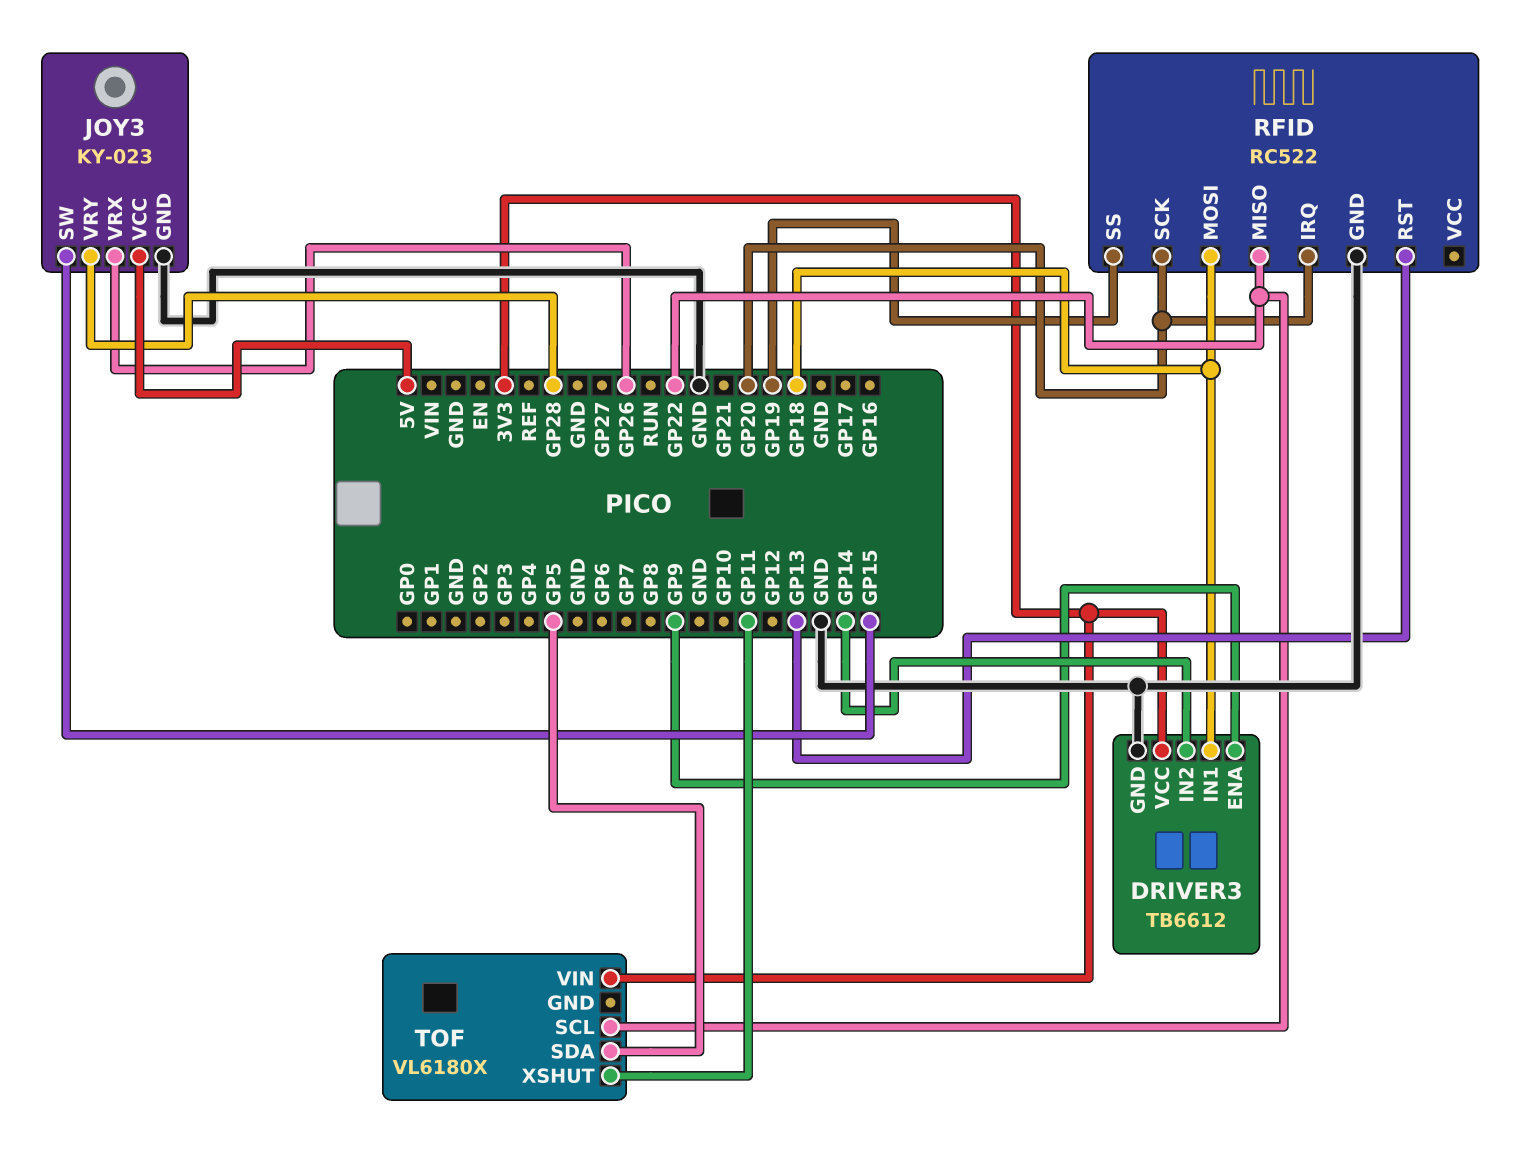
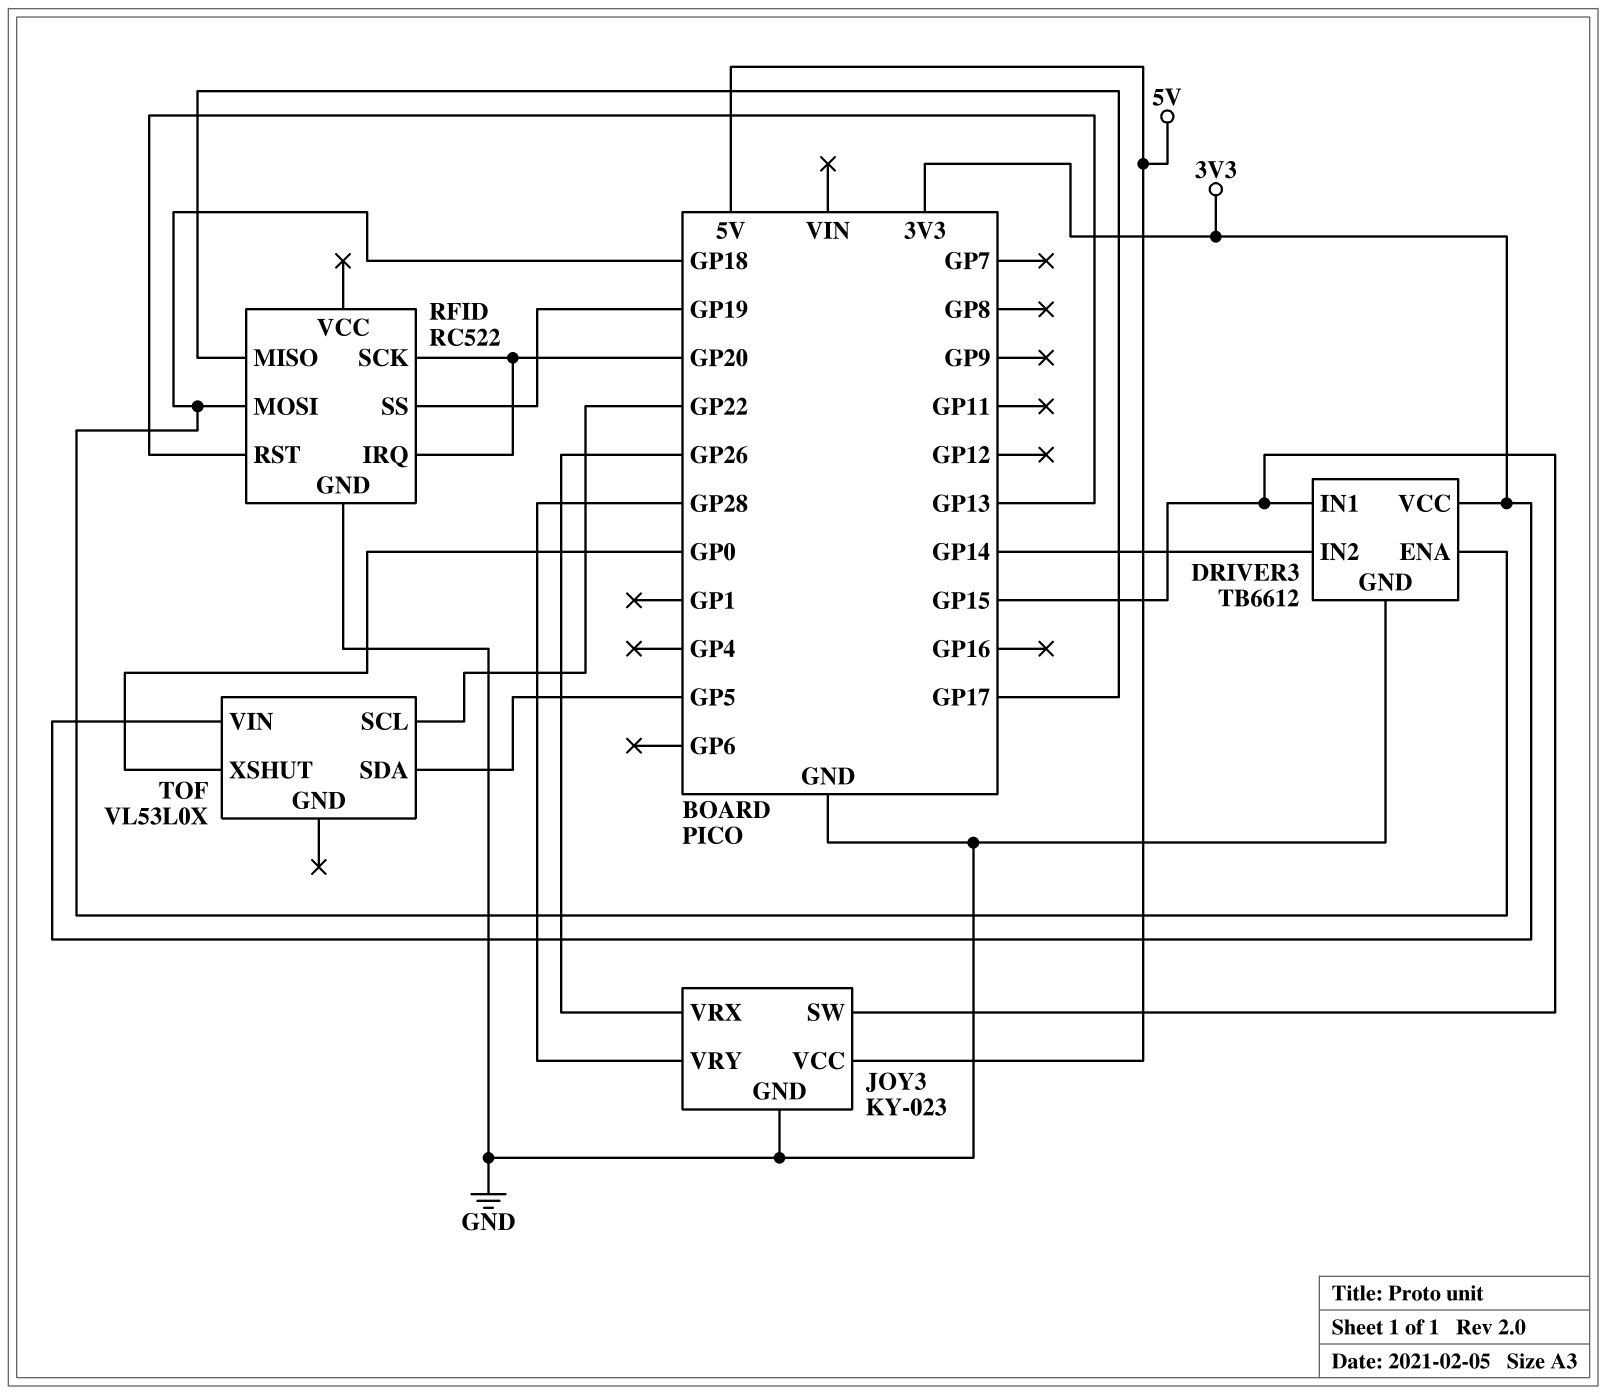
DRIVER3 pin ENA: GP9 -> GP18
DRIVER3 pin IN1: GP18 -> GP15
RFID pin MISO: GP22 -> GP17
TOF: VL6180X -> VL53L0X
TOF pin XSHUT: GP11 -> GP0

